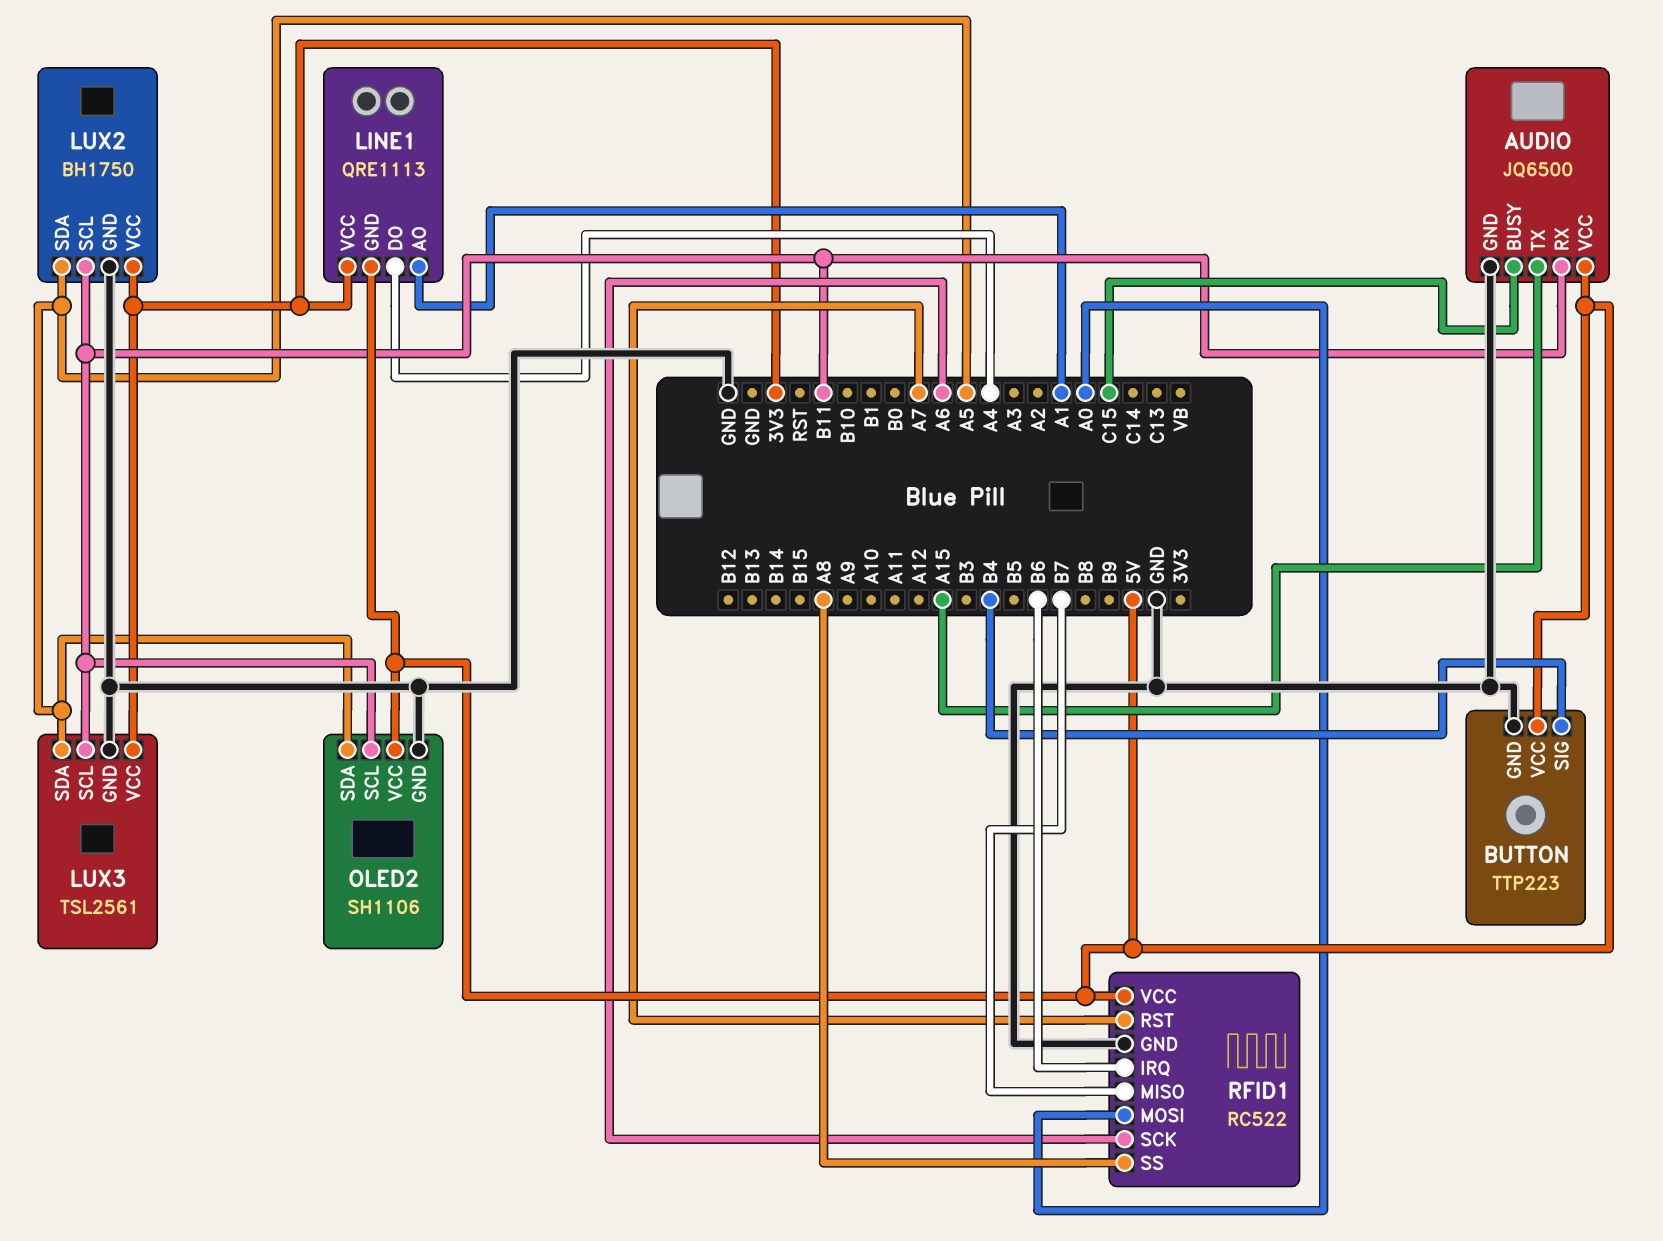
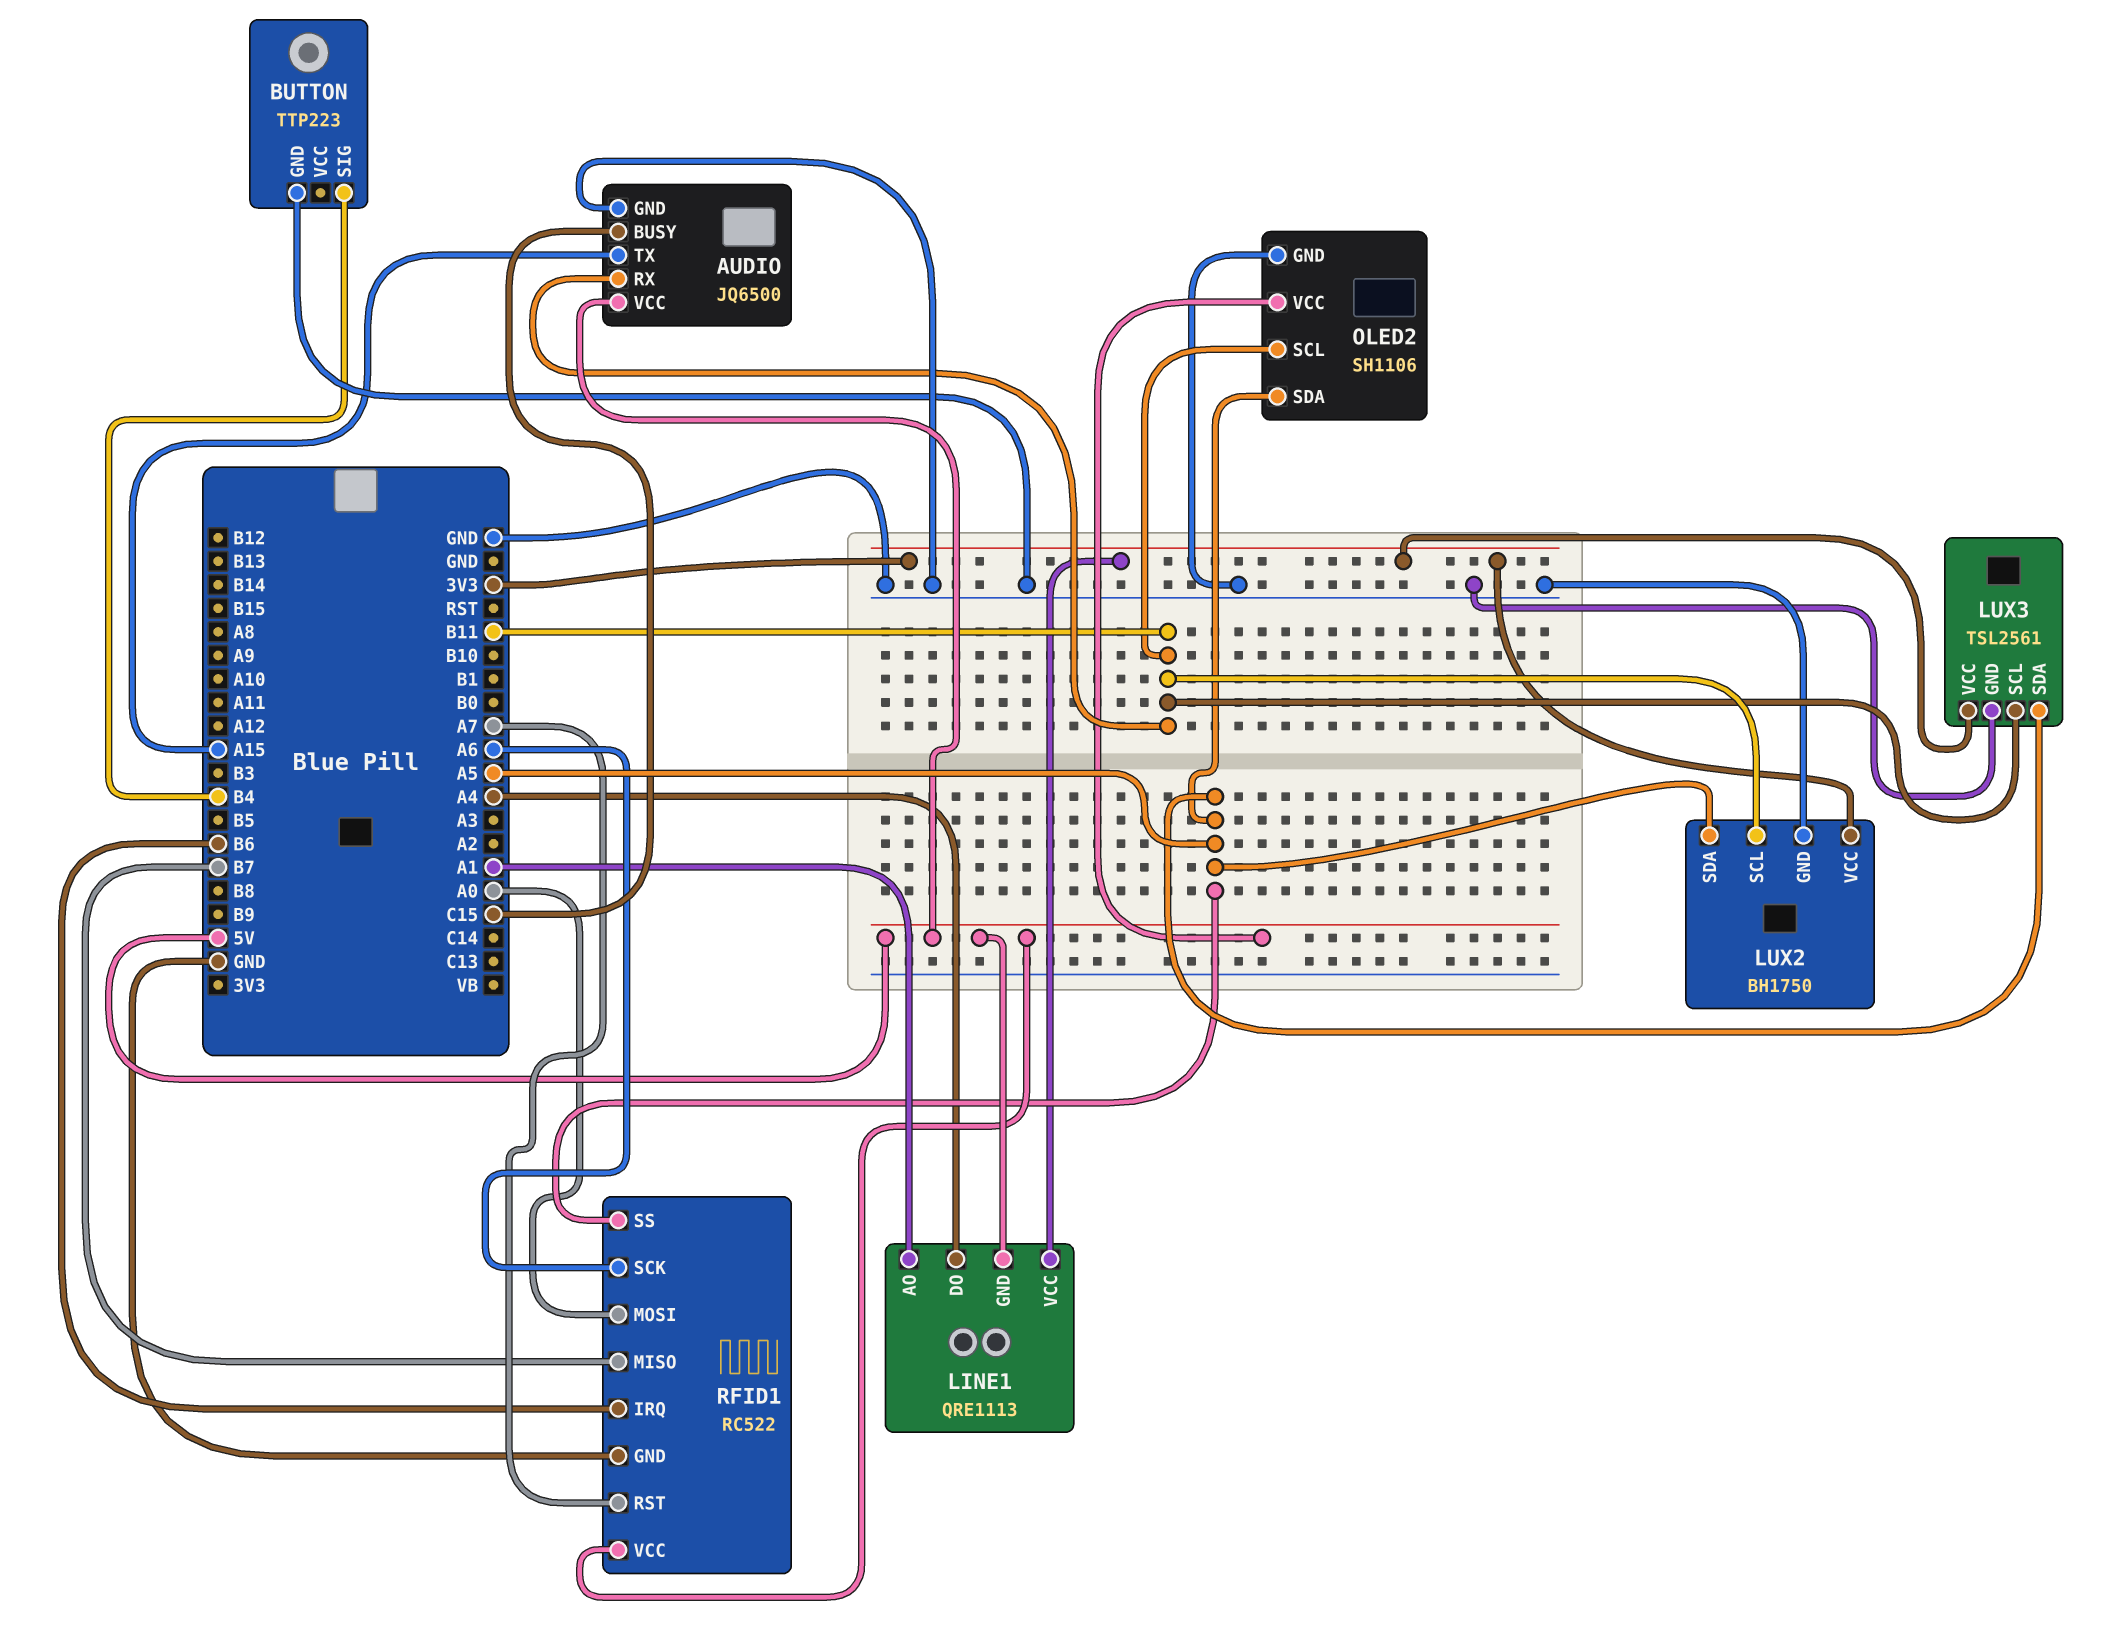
BUTTON pin VCC: 5V -> none
RFID1 pin SS: A8 -> A5

